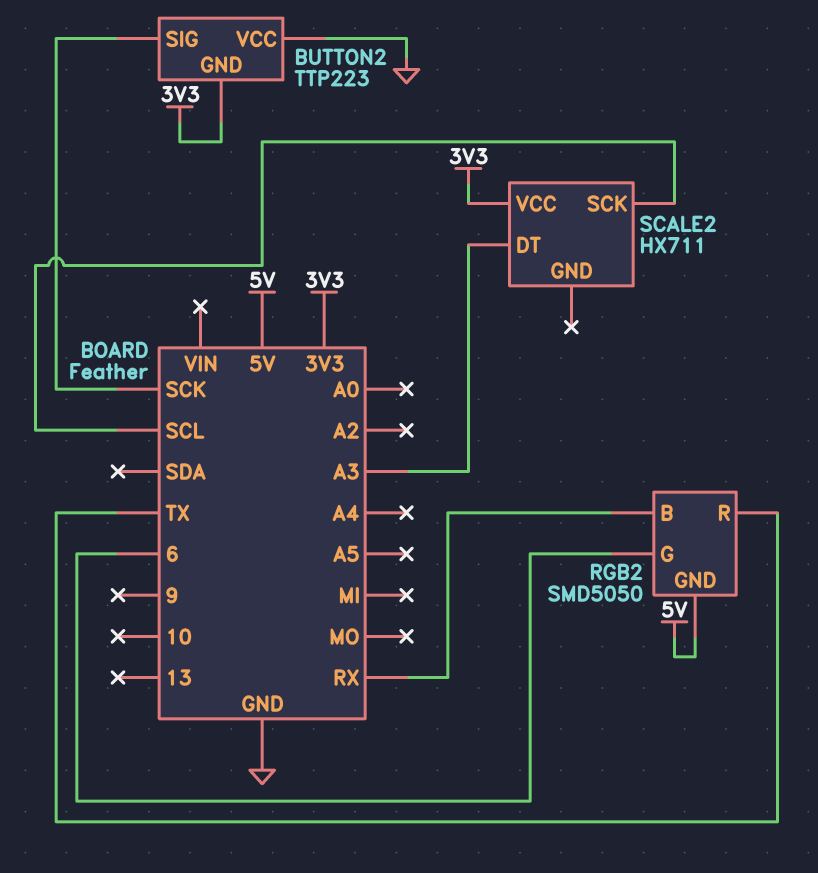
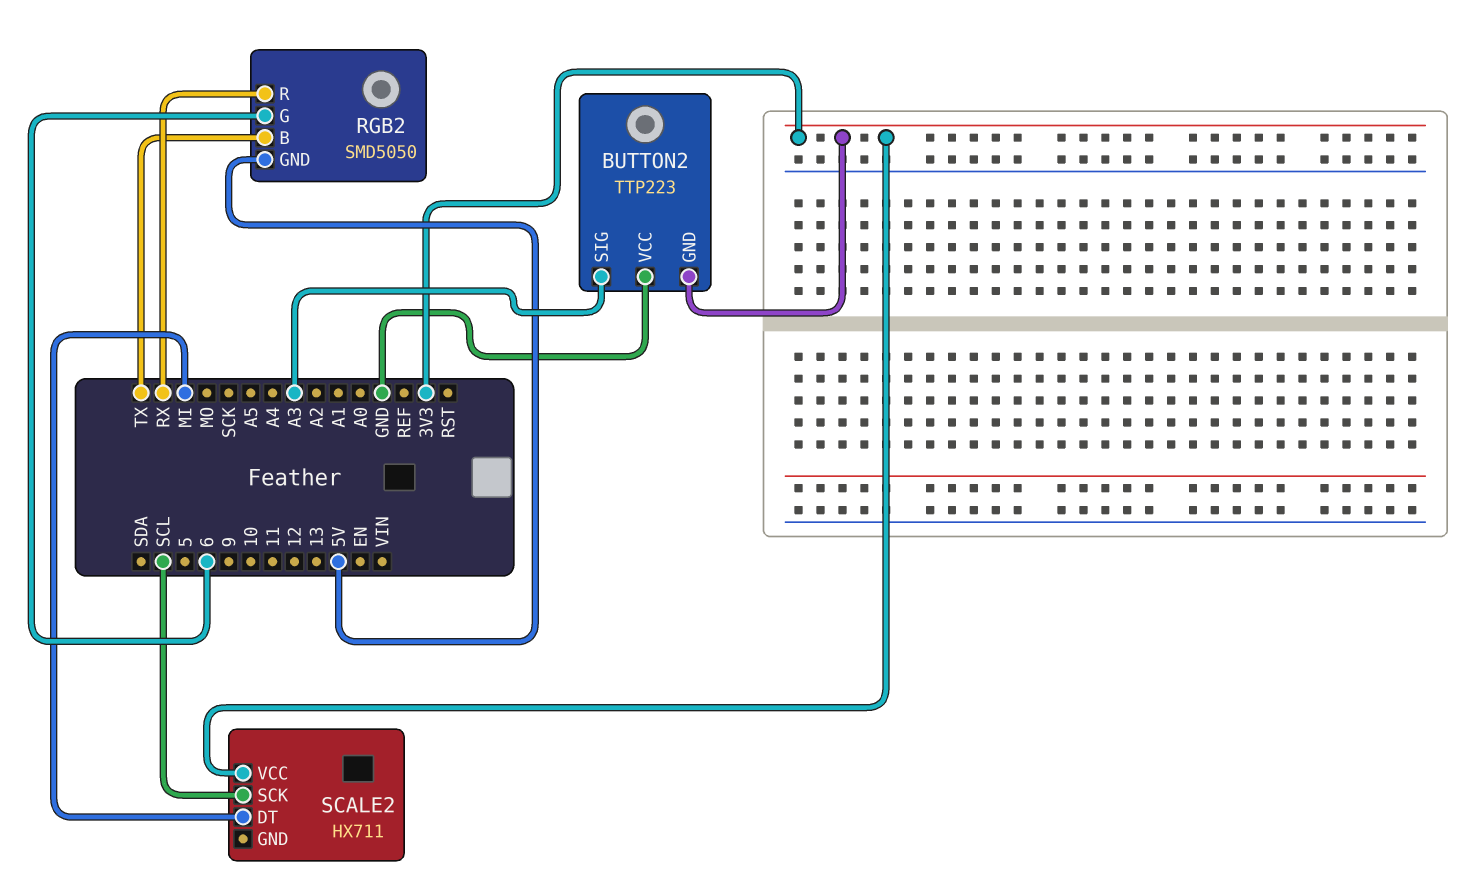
BUTTON2 pin SIG: SCK -> A3
RGB2 pin B: RX -> TX
RGB2 pin R: TX -> RX
SCALE2 pin DT: A3 -> MI

